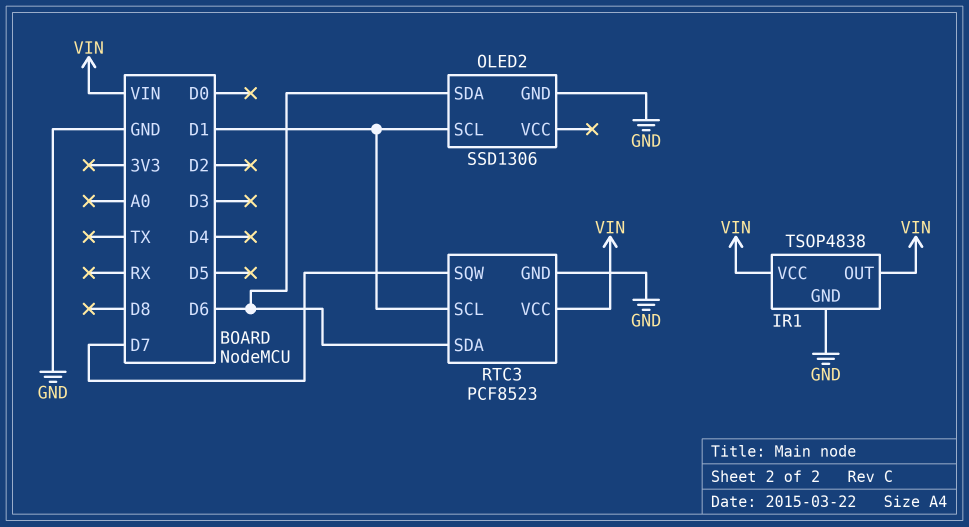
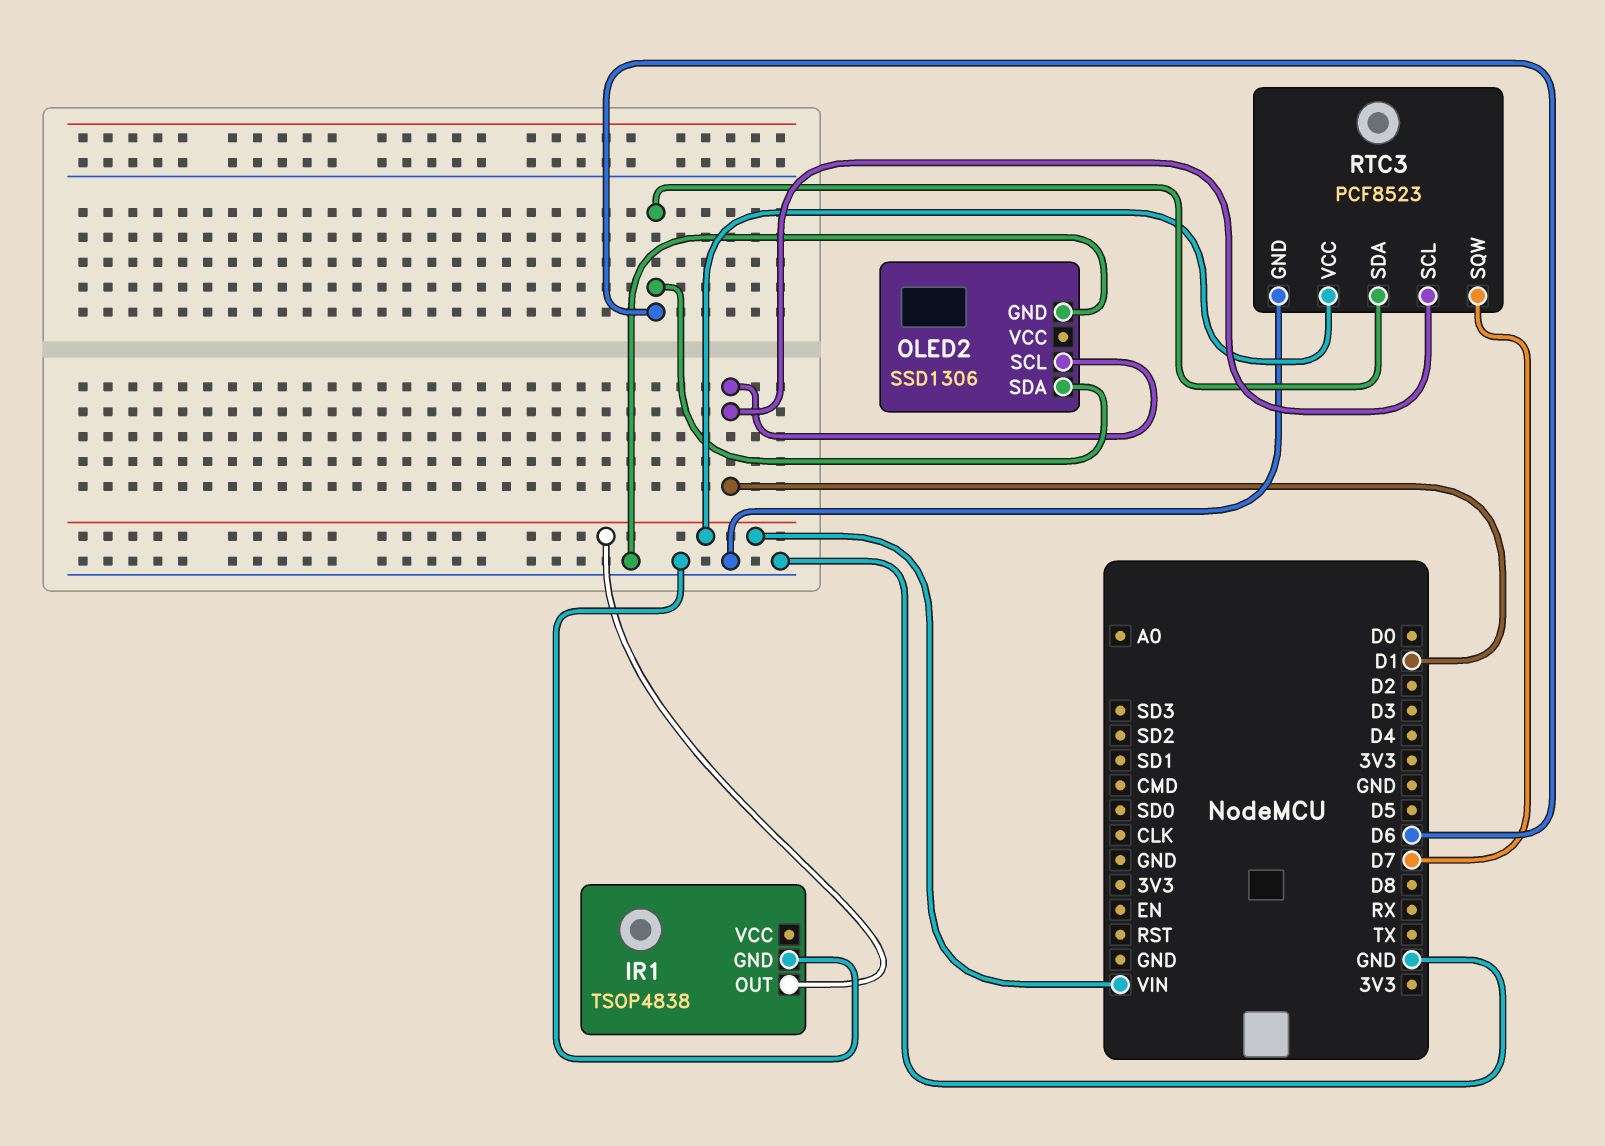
IR1 pin VCC: VIN -> none

